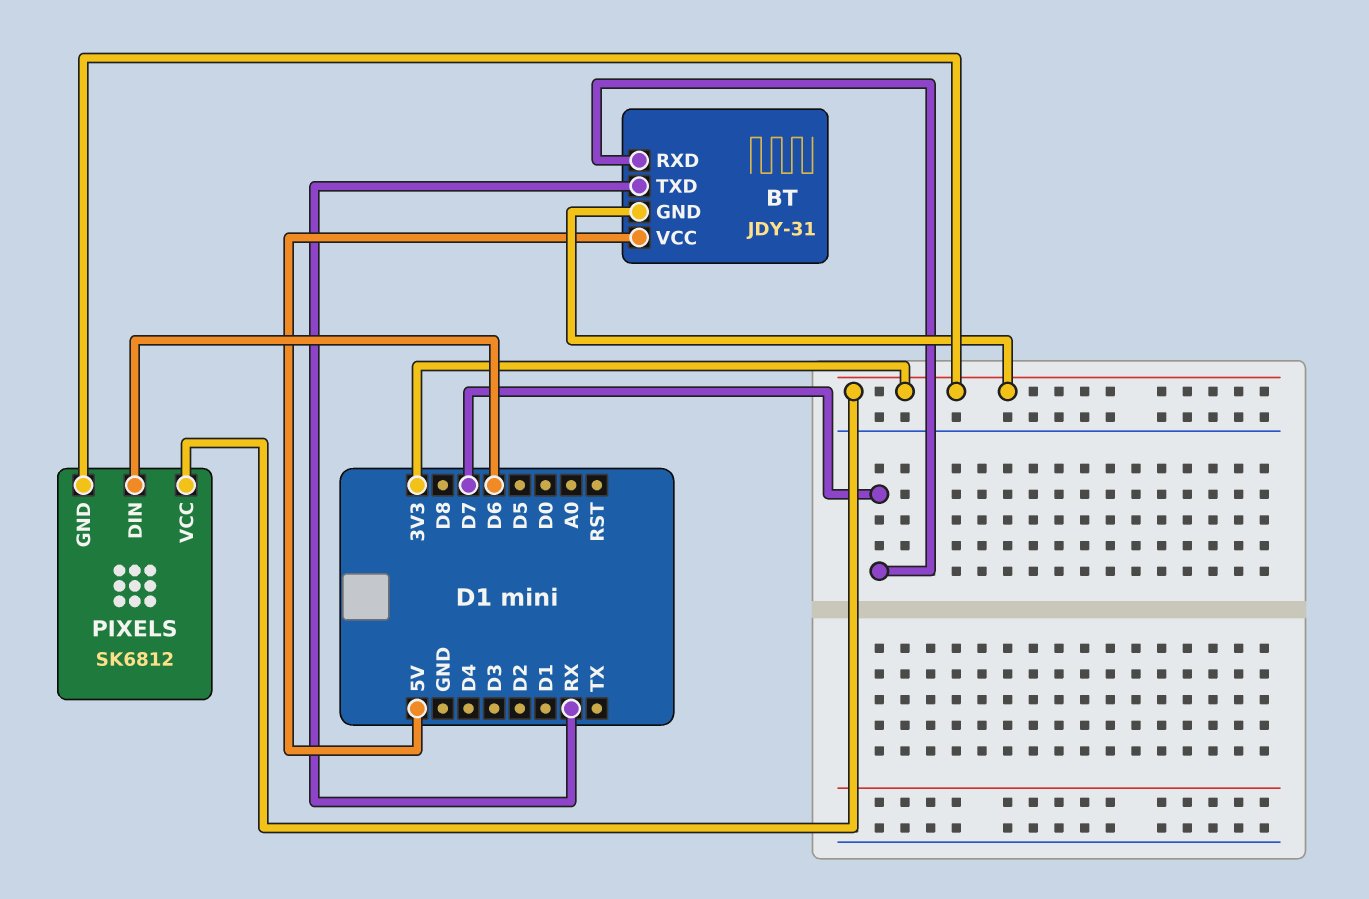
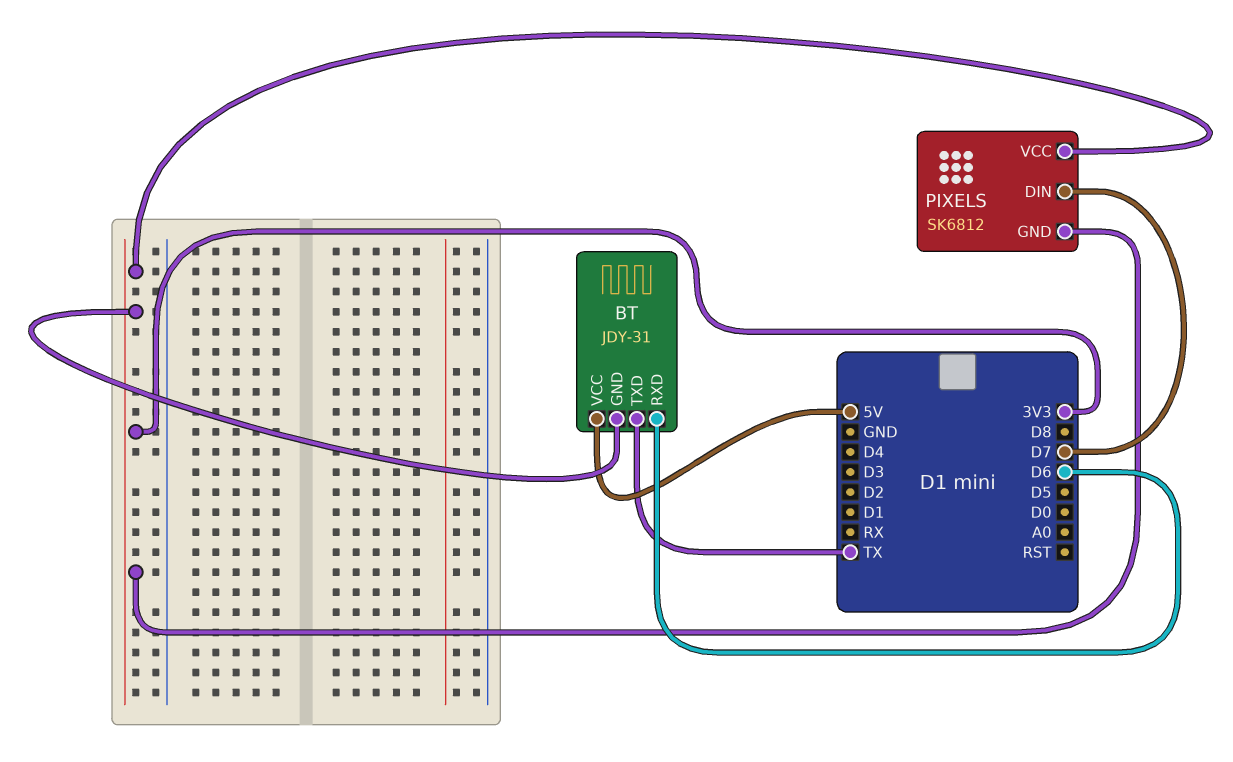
BT pin RXD: D7 -> D6
BT pin TXD: RX -> TX
PIXELS pin DIN: D6 -> D7

